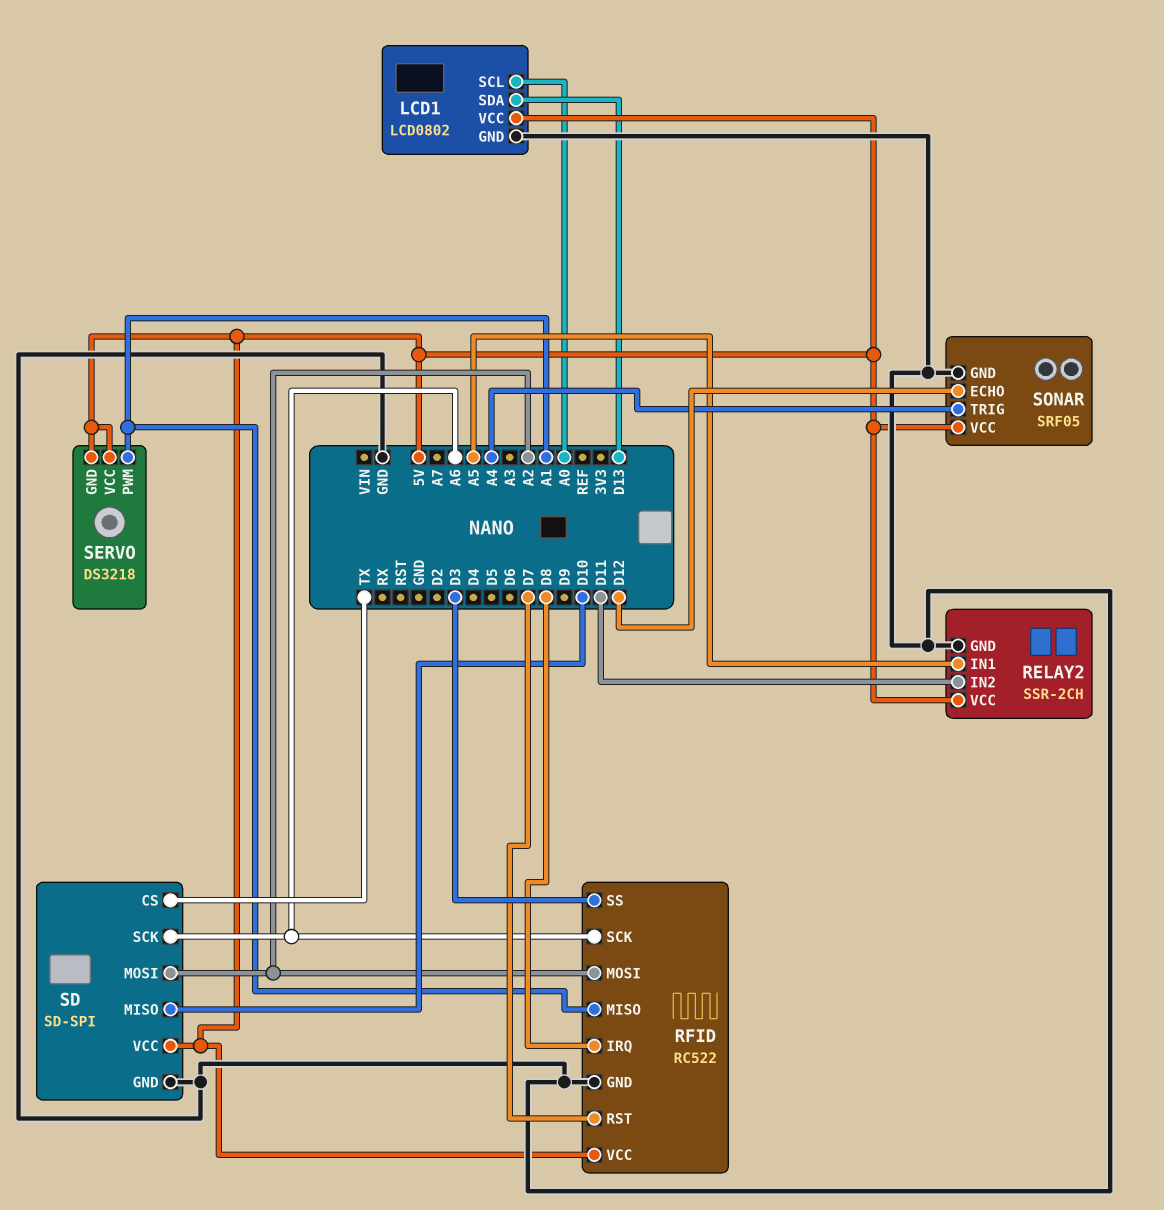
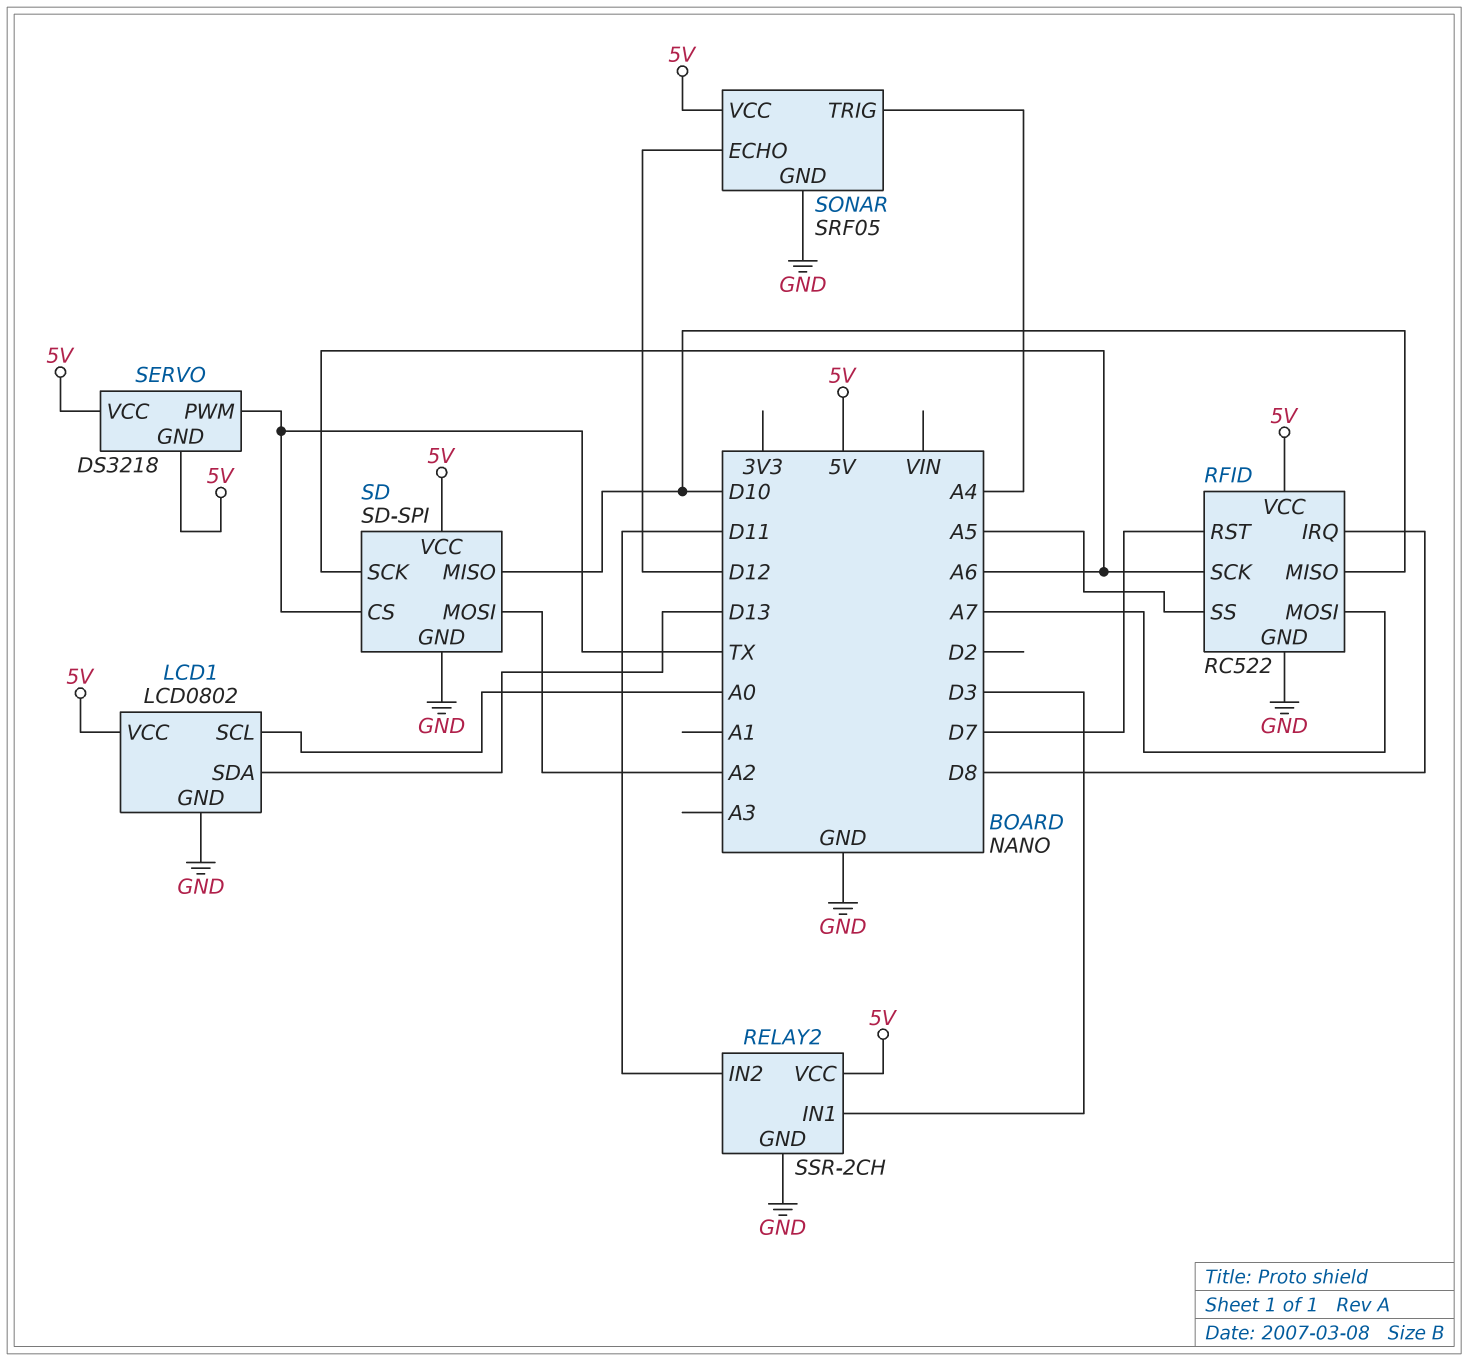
RELAY2 pin IN1: A5 -> D3
RFID pin MISO: A1 -> D10
RFID pin MOSI: A2 -> A7
RFID pin SS: D3 -> A5
SERVO pin PWM: A1 -> TX

